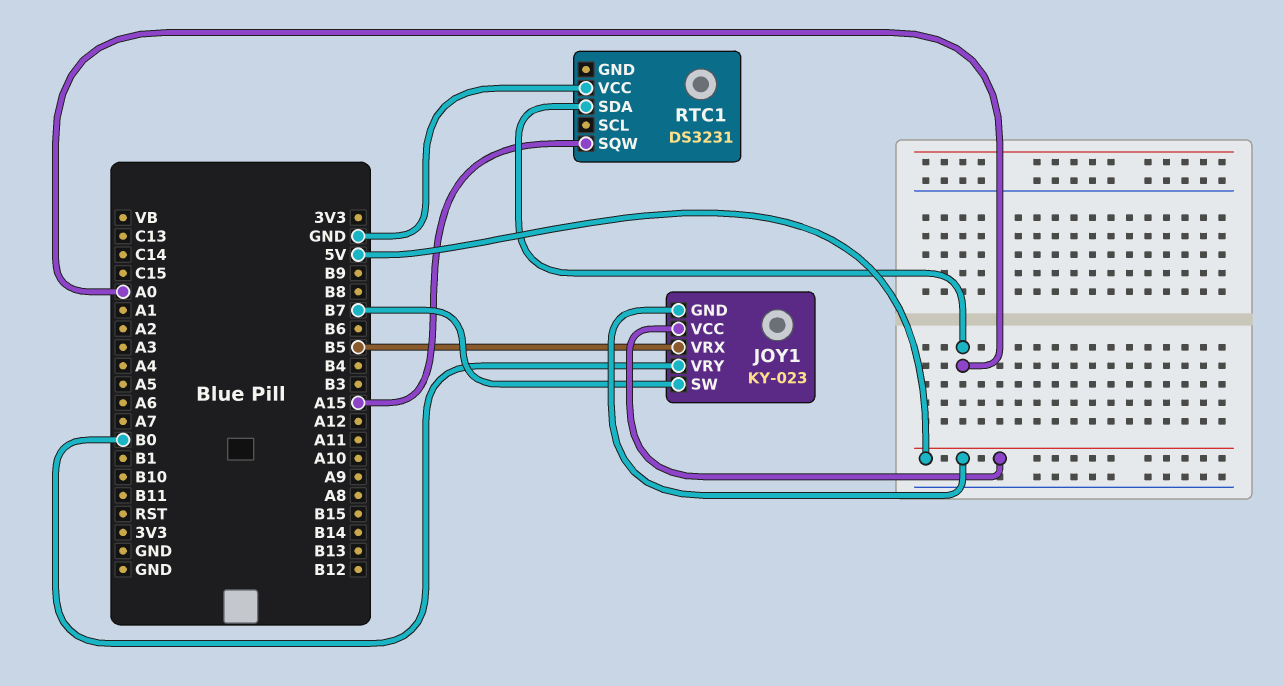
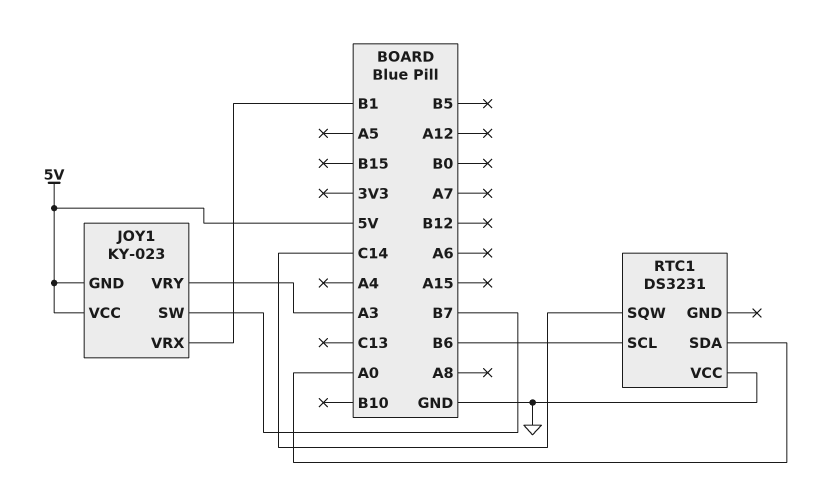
JOY1 pin VRX: B5 -> B1
JOY1 pin VRY: B0 -> A3
RTC1 pin SCL: none -> B6
RTC1 pin SQW: A15 -> C14

